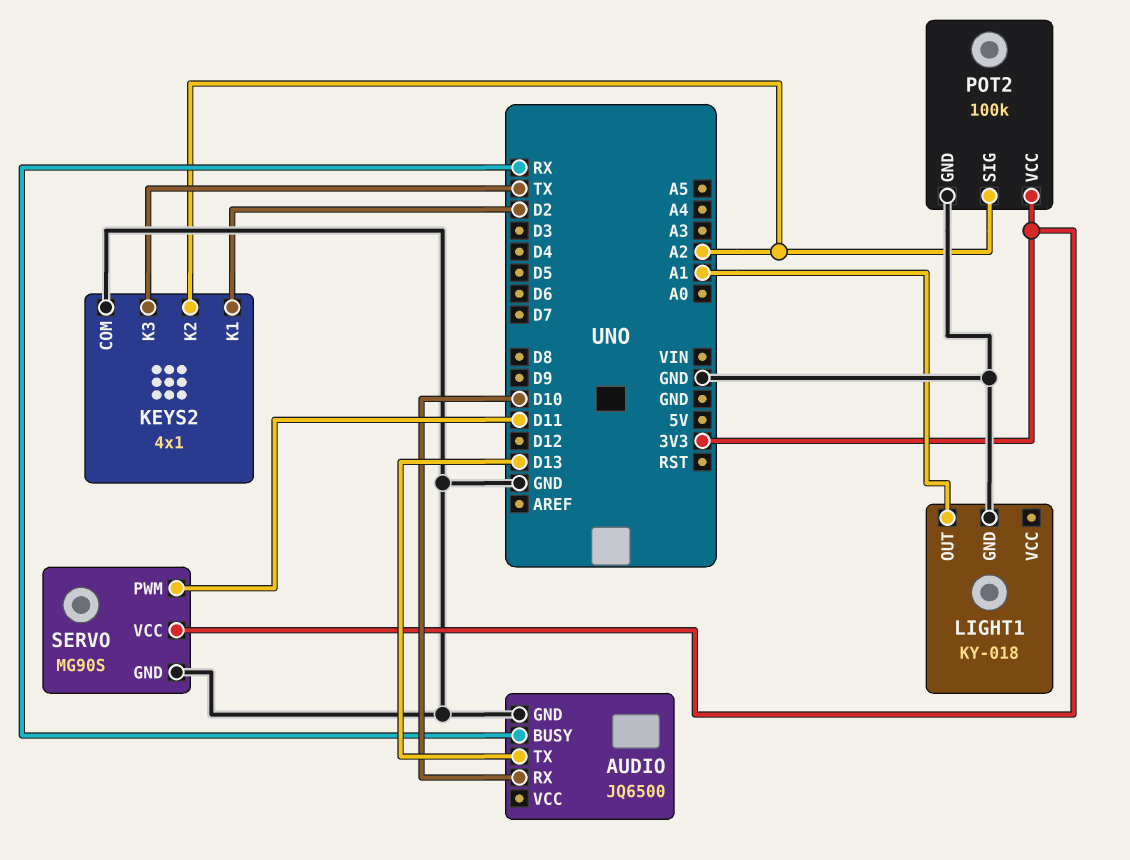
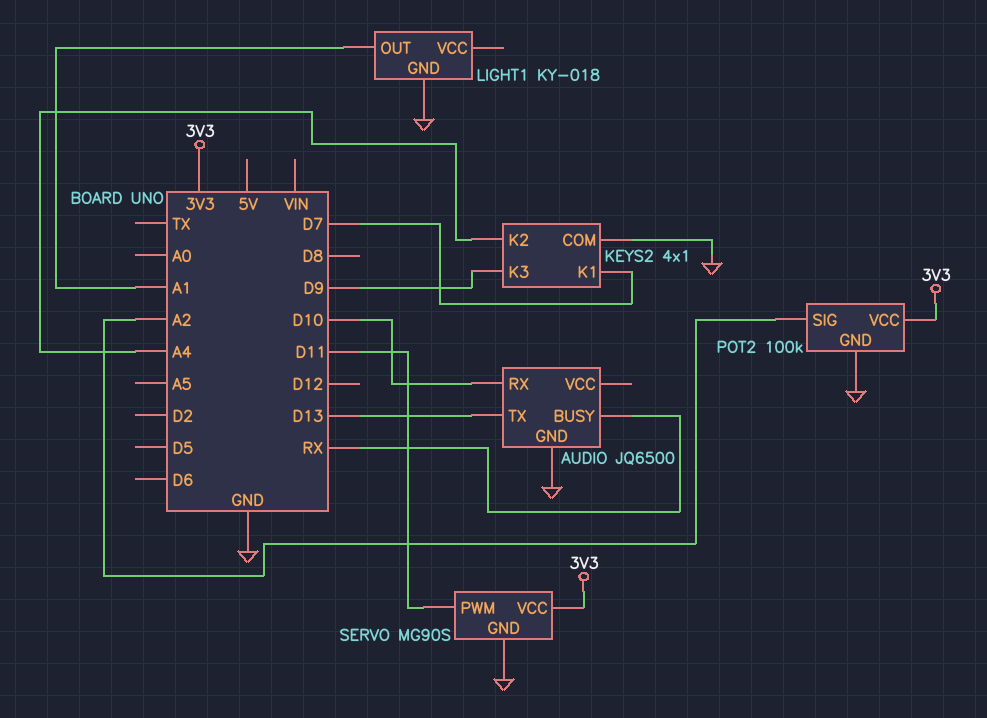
KEYS2 pin K1: D2 -> D7
KEYS2 pin K2: A2 -> A4
KEYS2 pin K3: TX -> D9

